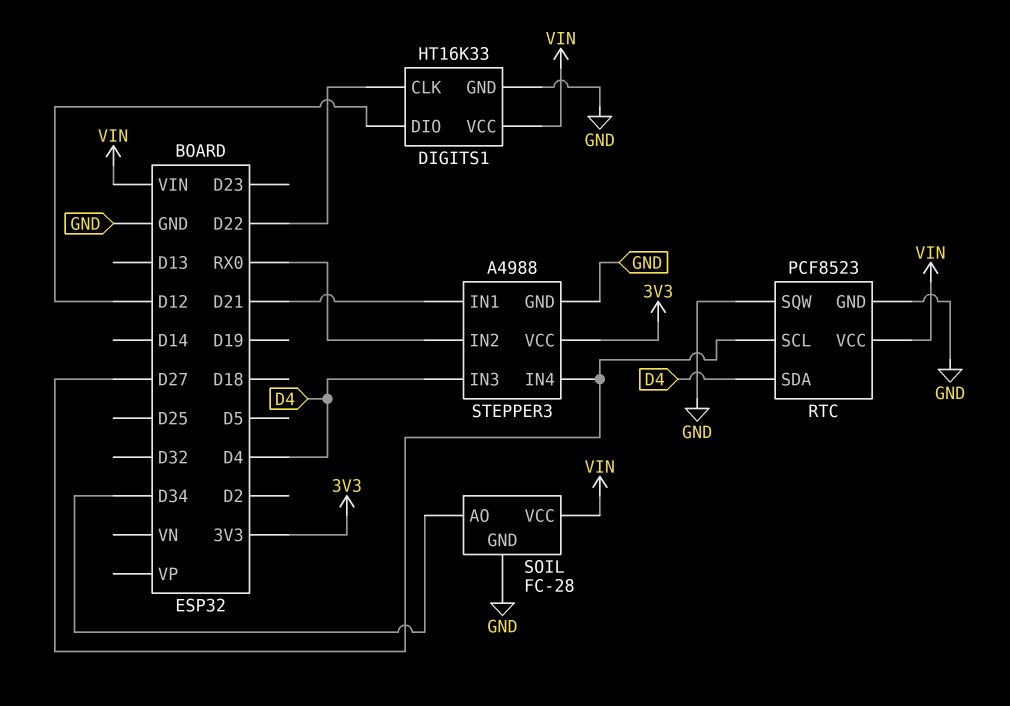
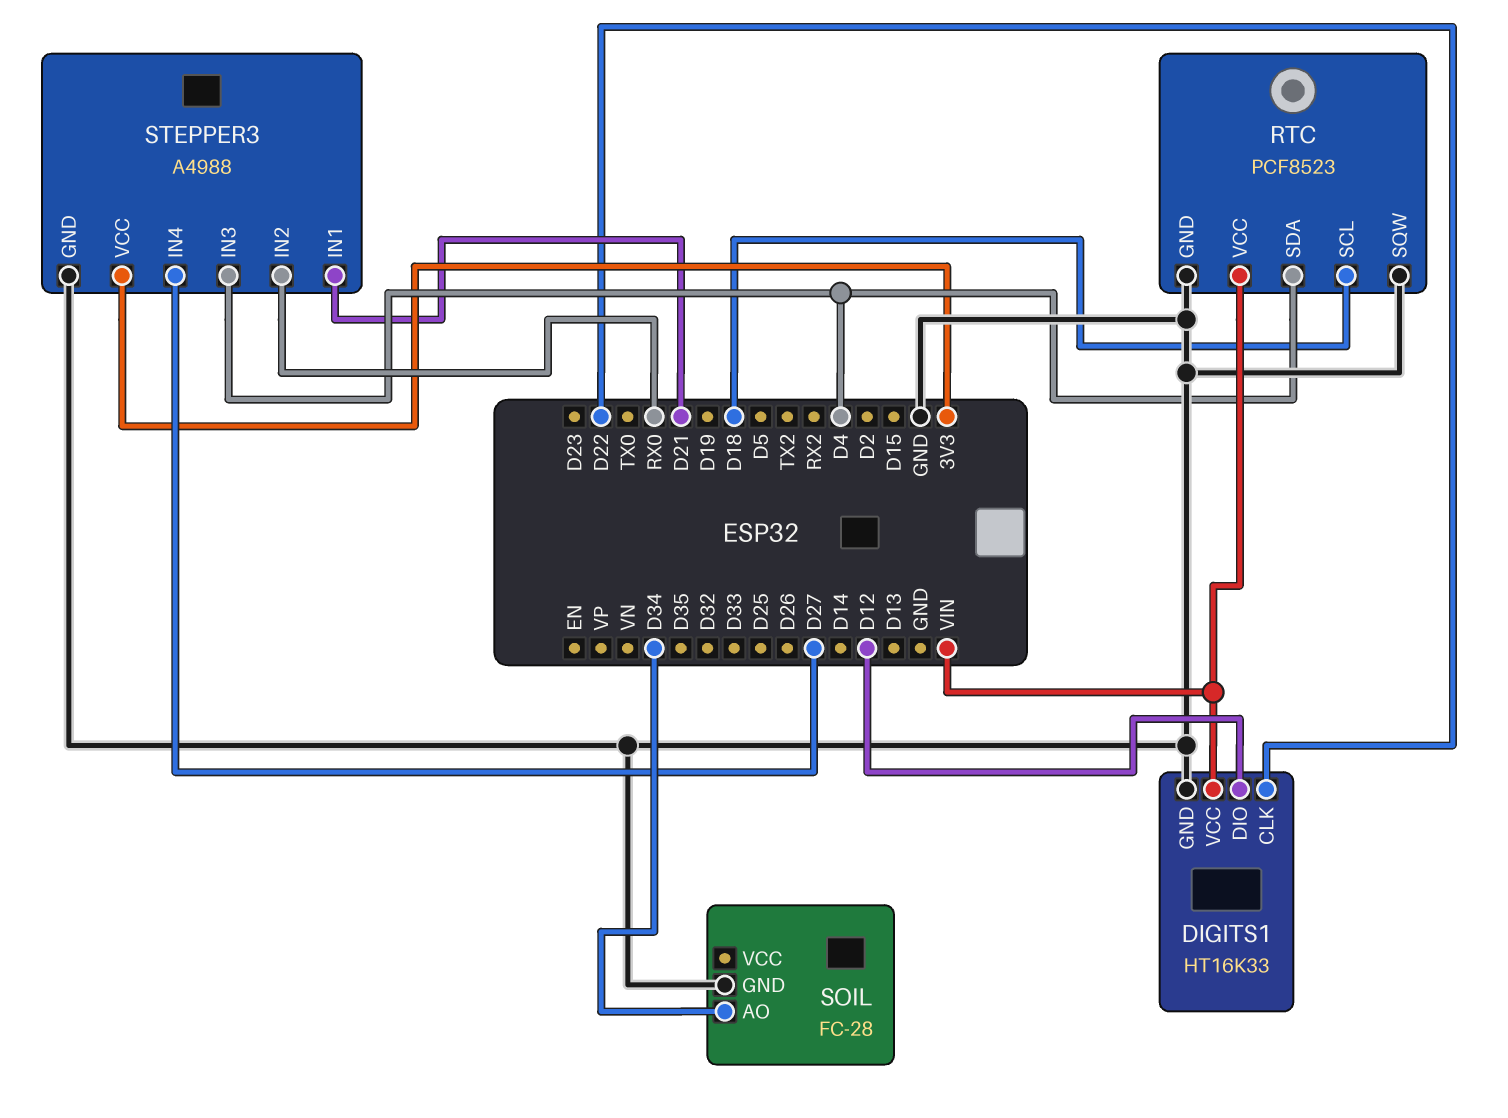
RTC pin SCL: D27 -> D18
SOIL pin VCC: VIN -> none

